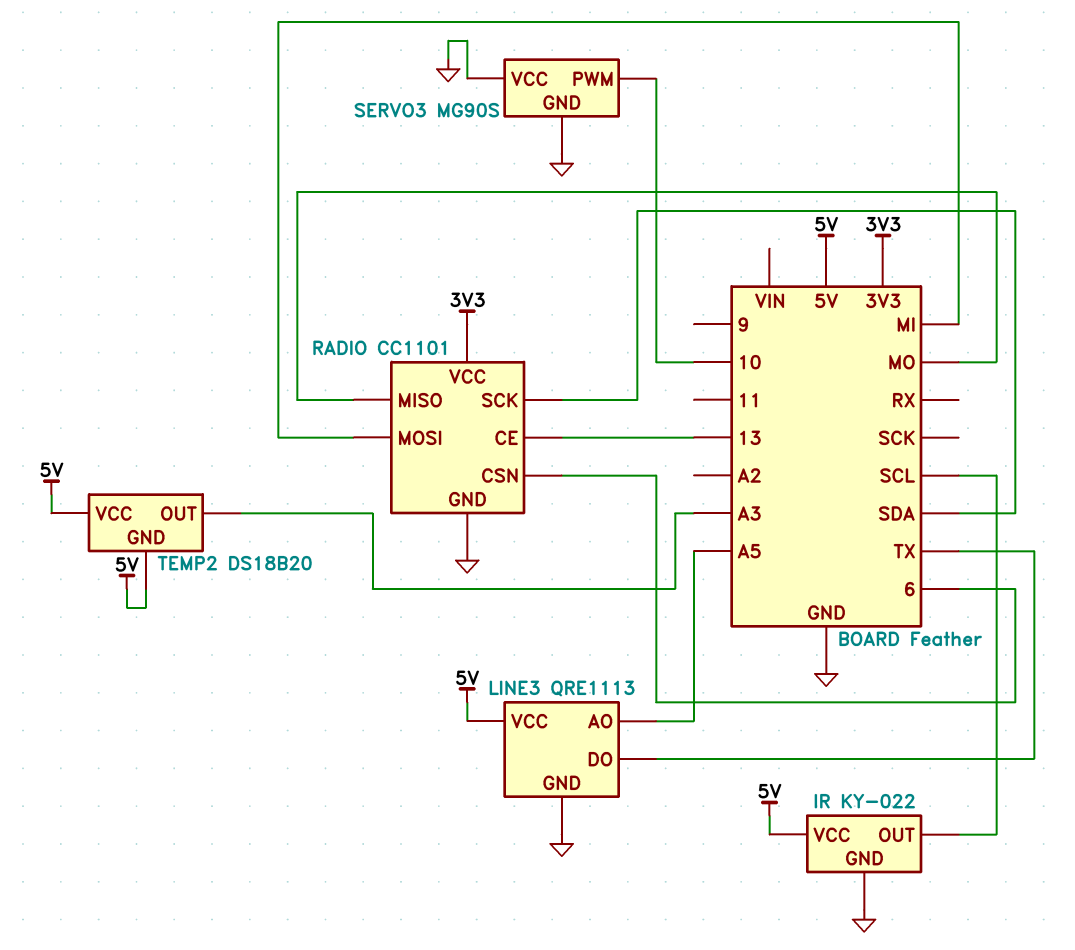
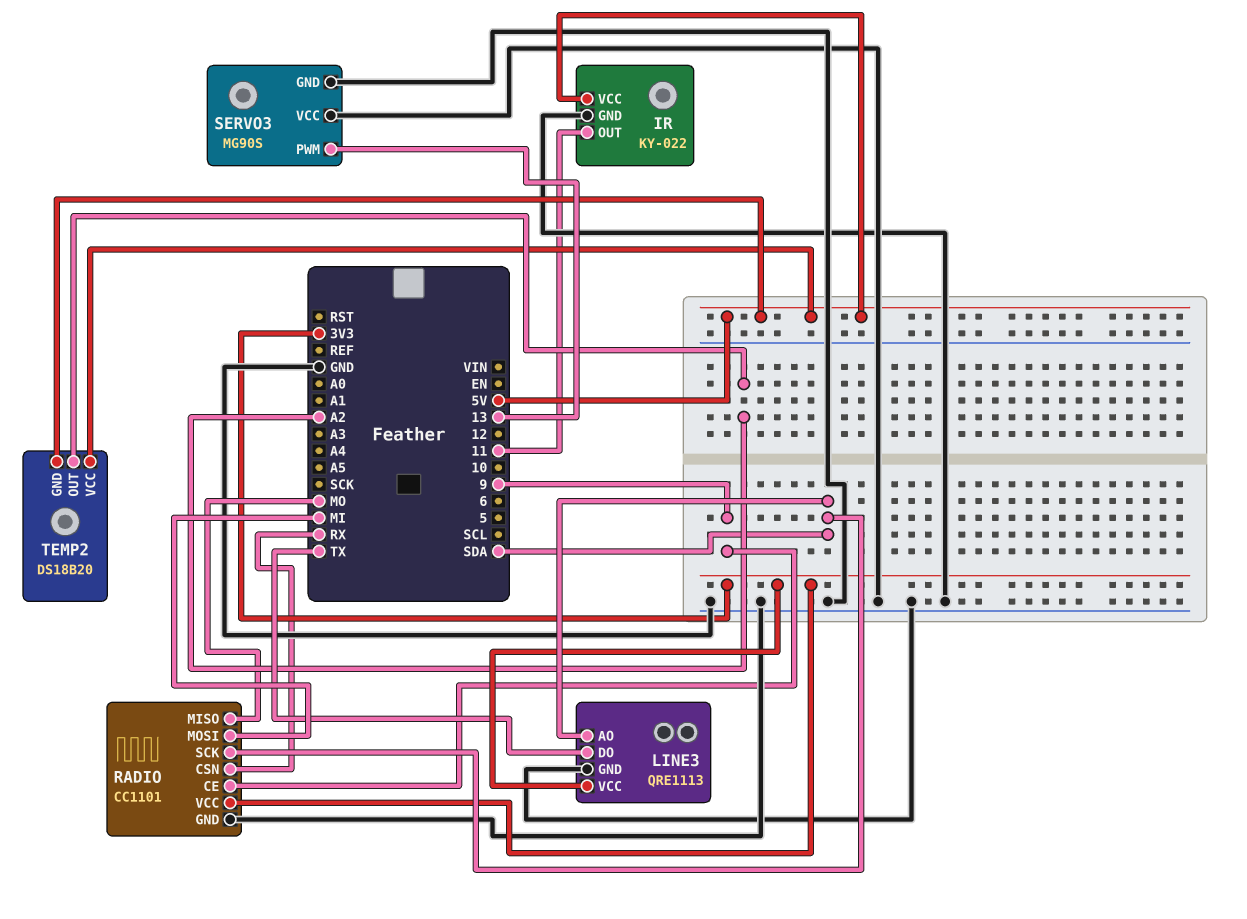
IR pin OUT: SCL -> 11
LINE3 pin AO: A5 -> SDA
LINE3 pin VCC: 5V -> 3V3
RADIO pin CE: 13 -> 9
RADIO pin CSN: 6 -> RX
SERVO3 pin PWM: 10 -> 13
TEMP2 pin OUT: A3 -> A2

